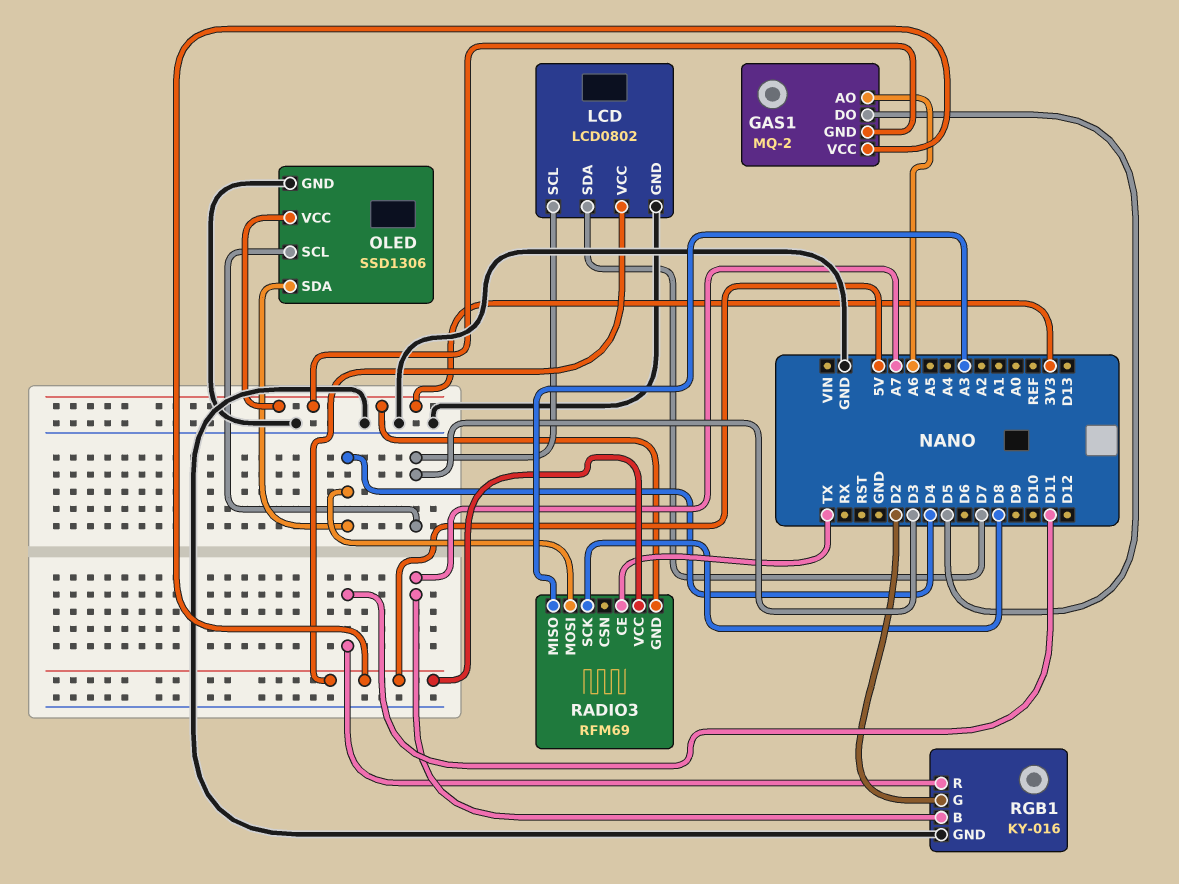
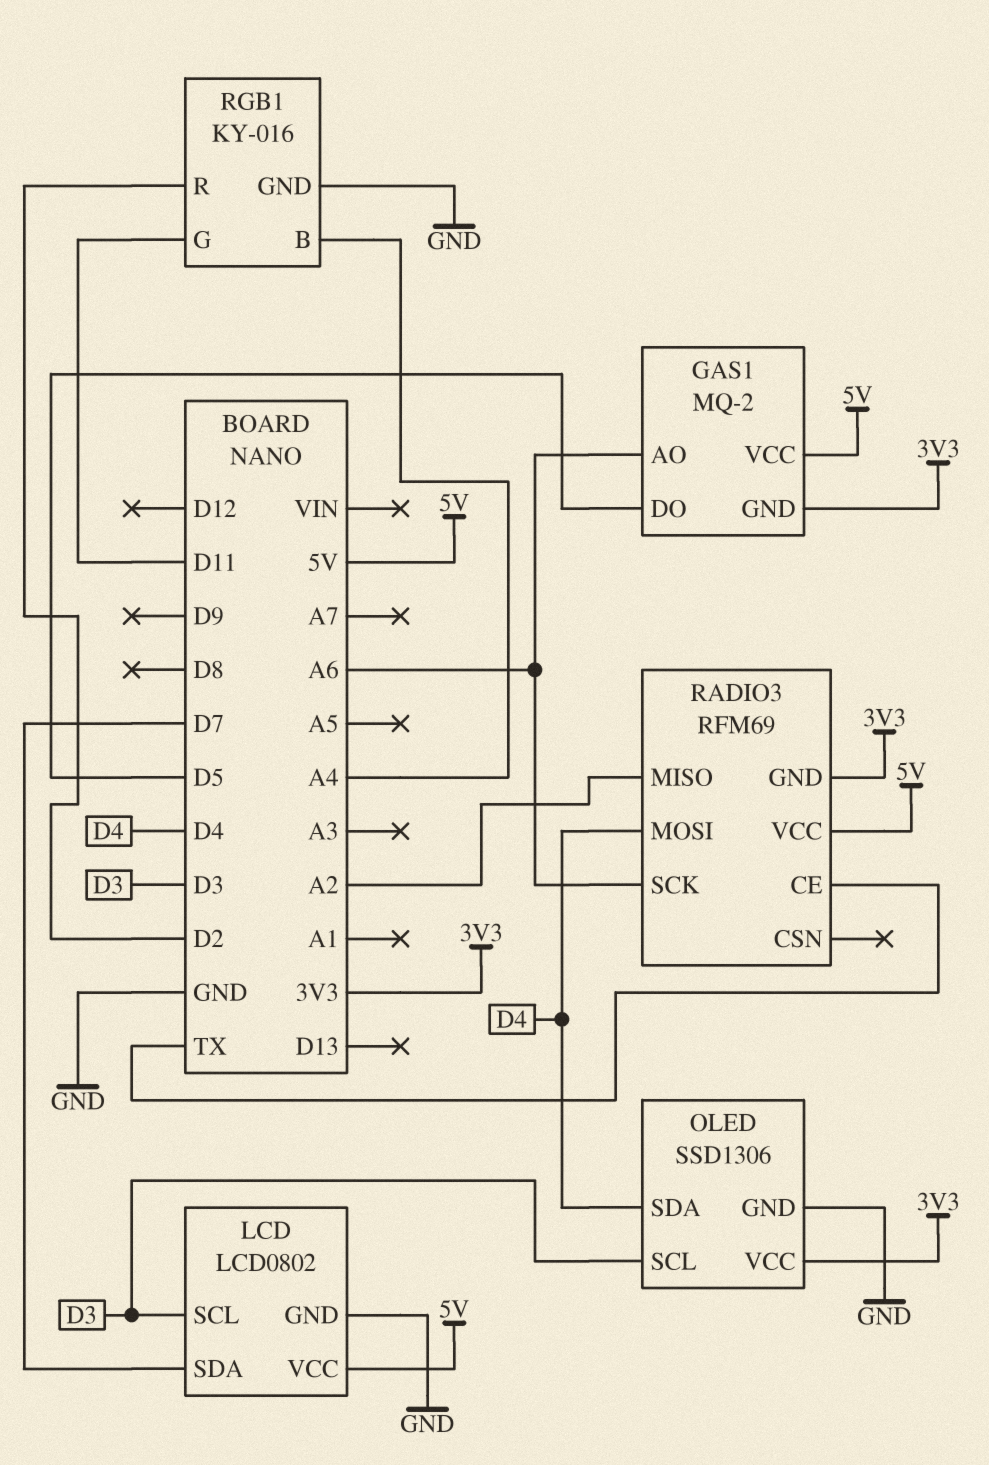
RADIO3 pin MISO: A3 -> A2
RADIO3 pin SCK: D8 -> A6
RGB1 pin B: A7 -> A4
RGB1 pin G: D2 -> D11
RGB1 pin R: D11 -> D2

